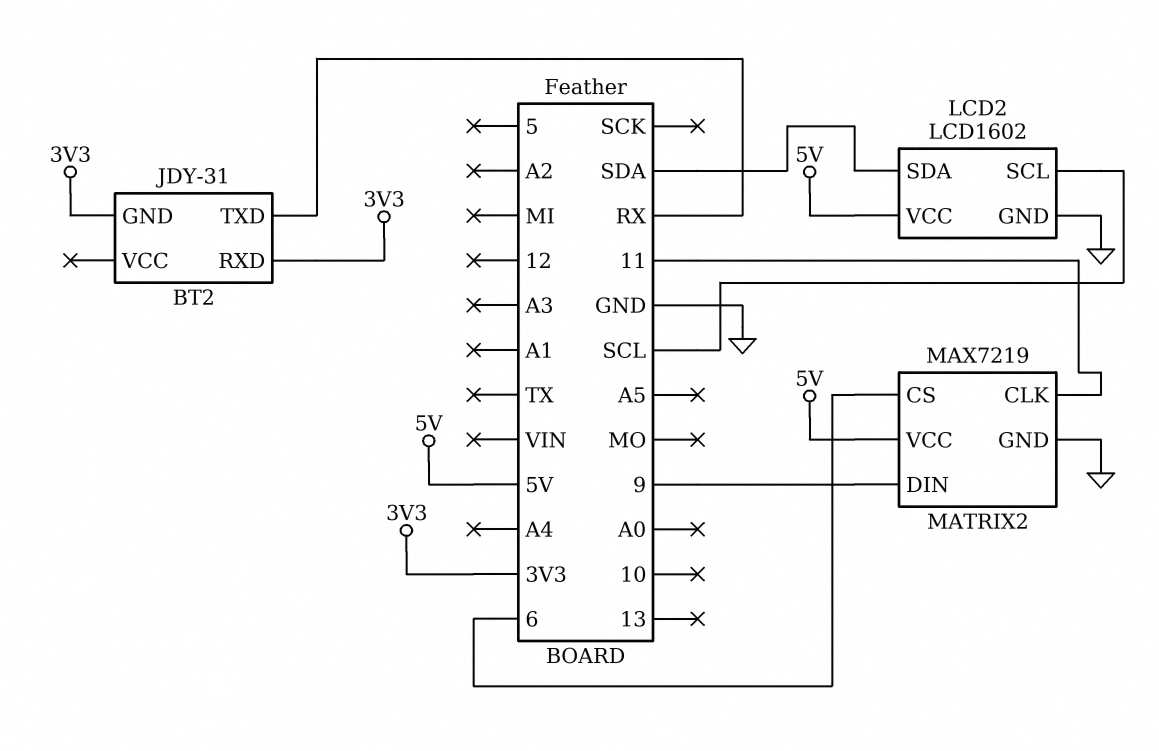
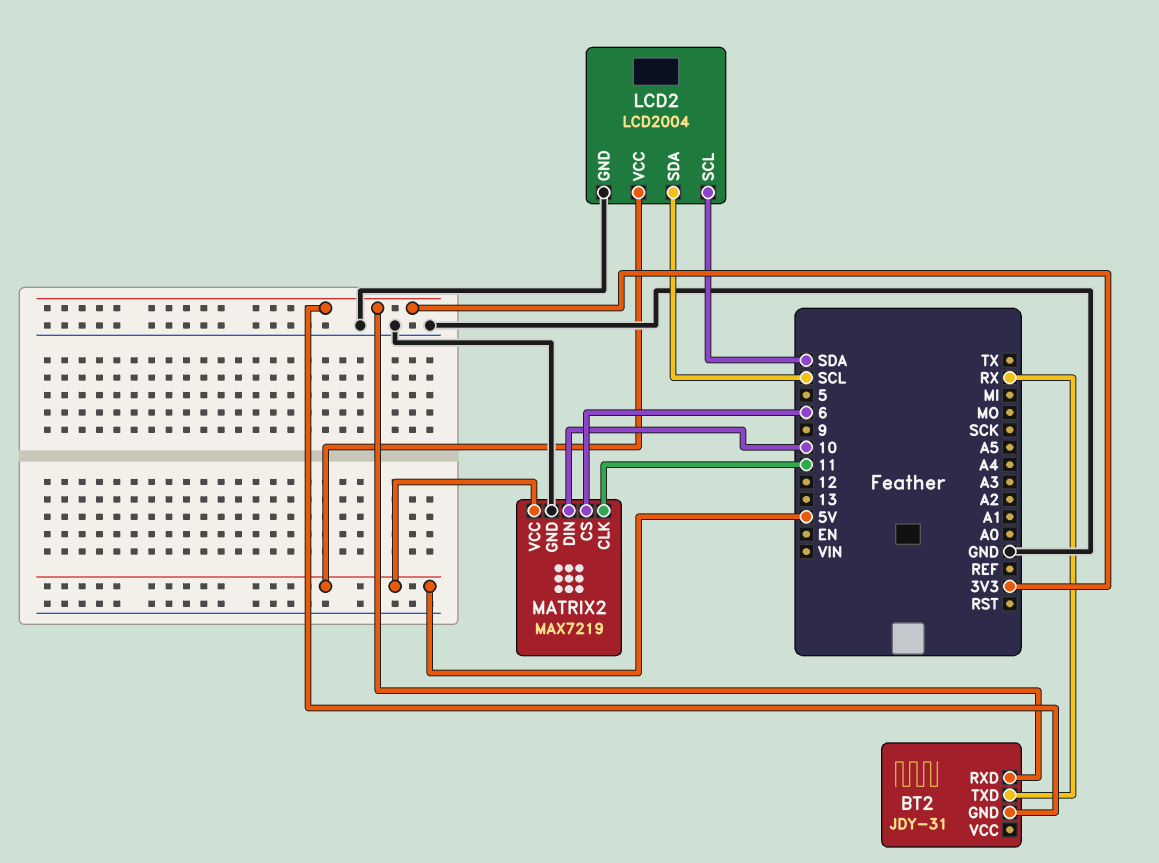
LCD2: LCD1602 -> LCD2004
LCD2 pin SCL: SCL -> SDA
LCD2 pin SDA: SDA -> SCL
MATRIX2 pin DIN: 9 -> 10

